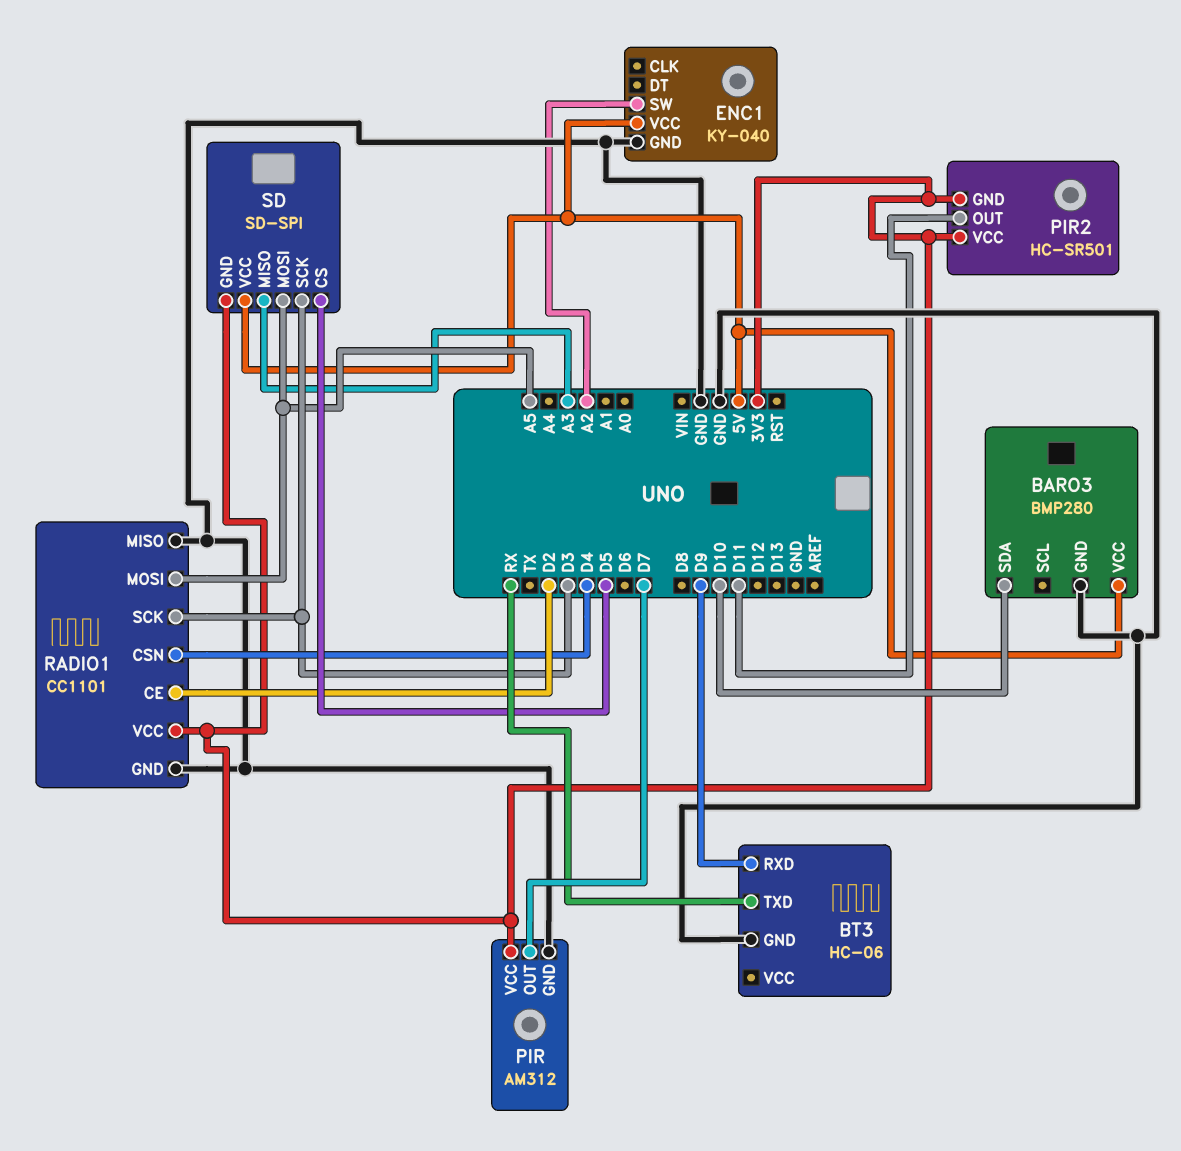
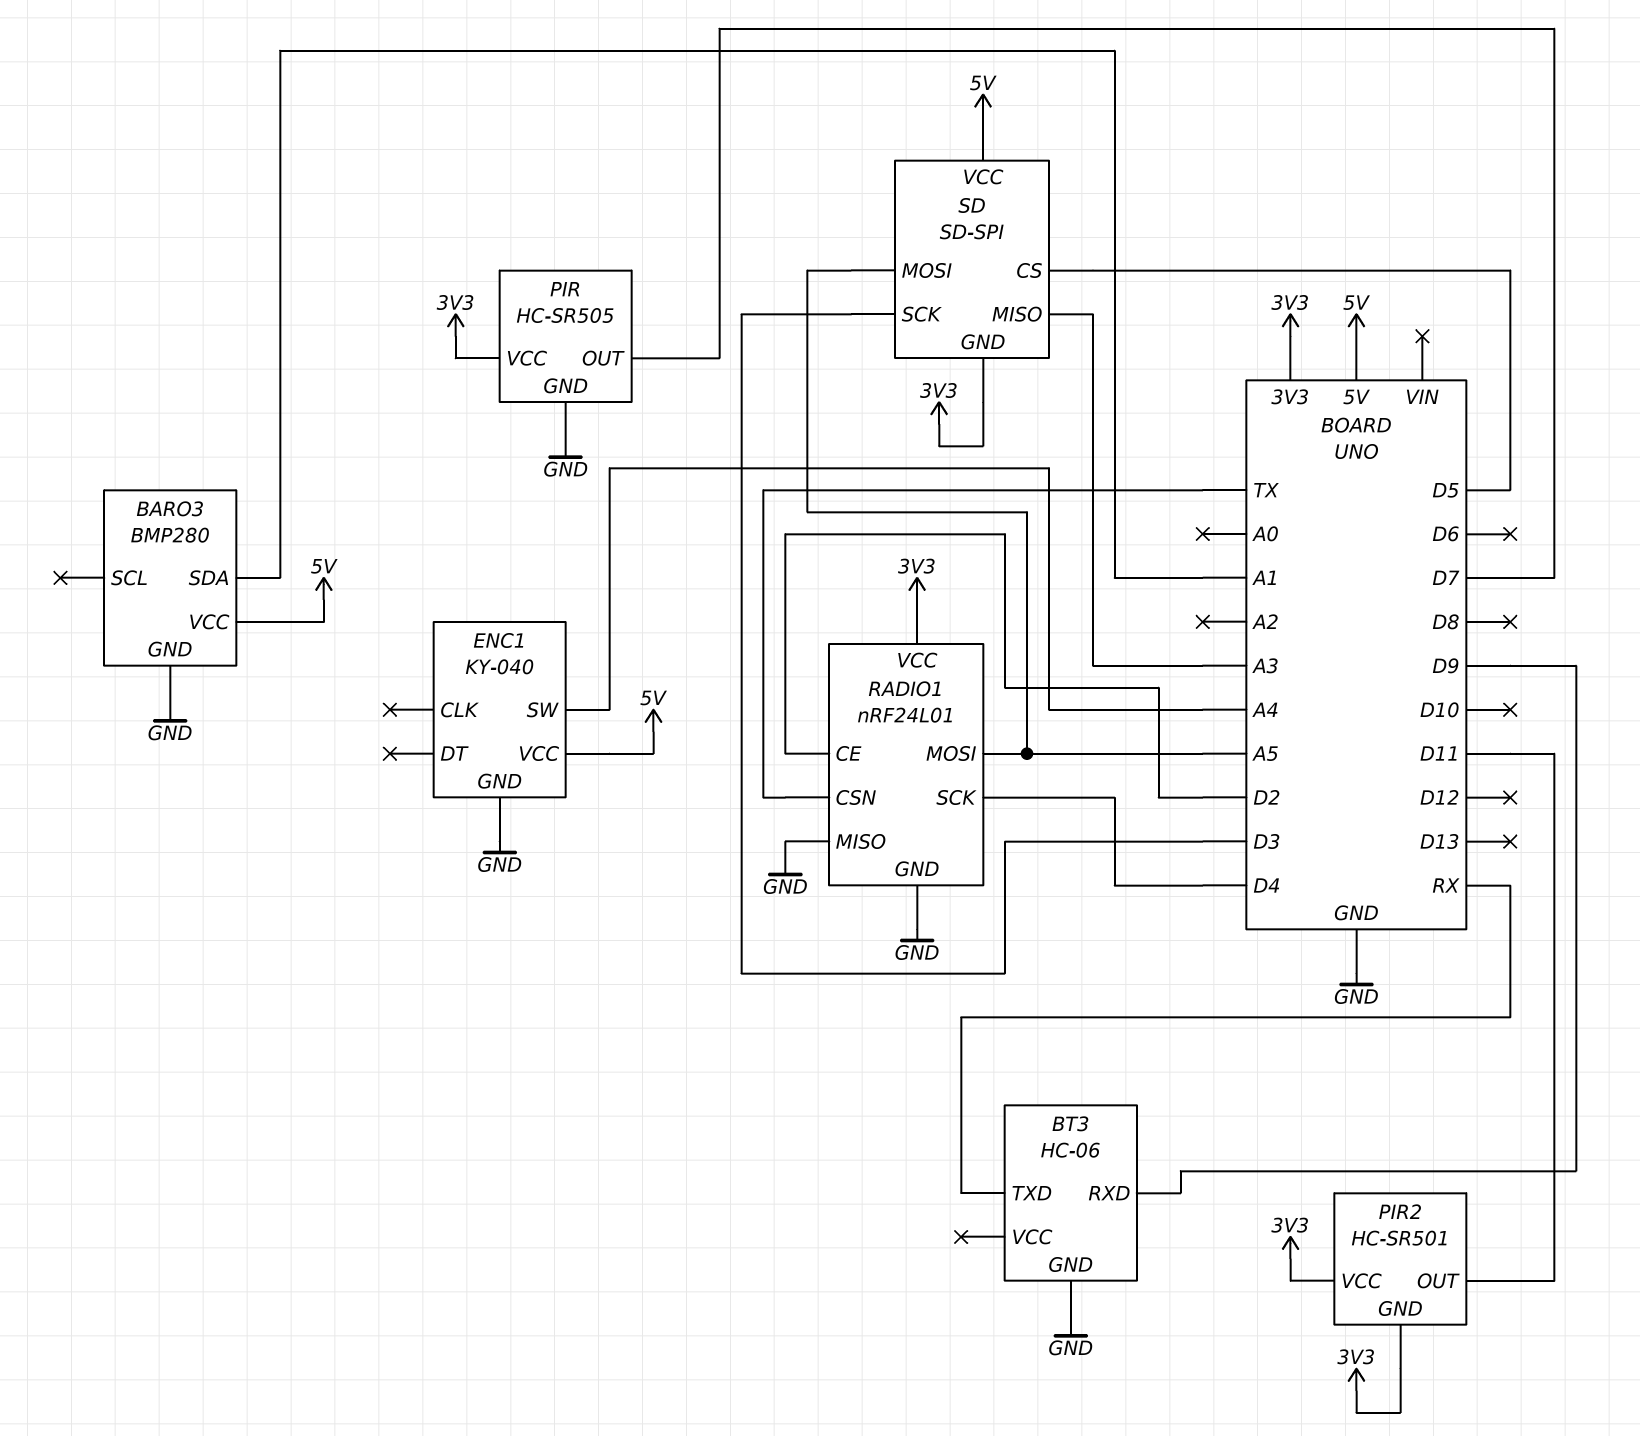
BARO3 pin SDA: D10 -> A1
ENC1 pin SW: A2 -> A4
PIR: AM312 -> HC-SR505
RADIO1: CC1101 -> nRF24L01
RADIO1 pin CSN: D4 -> TX
RADIO1 pin SCK: D3 -> D4

